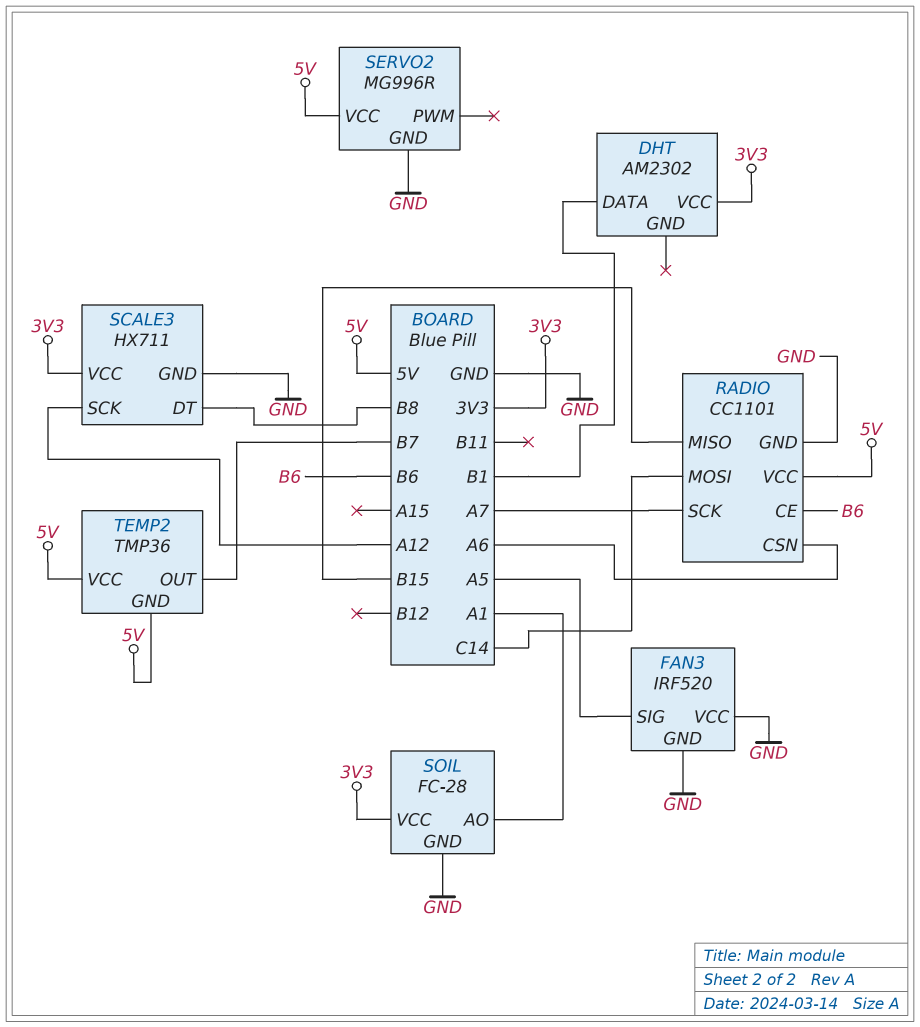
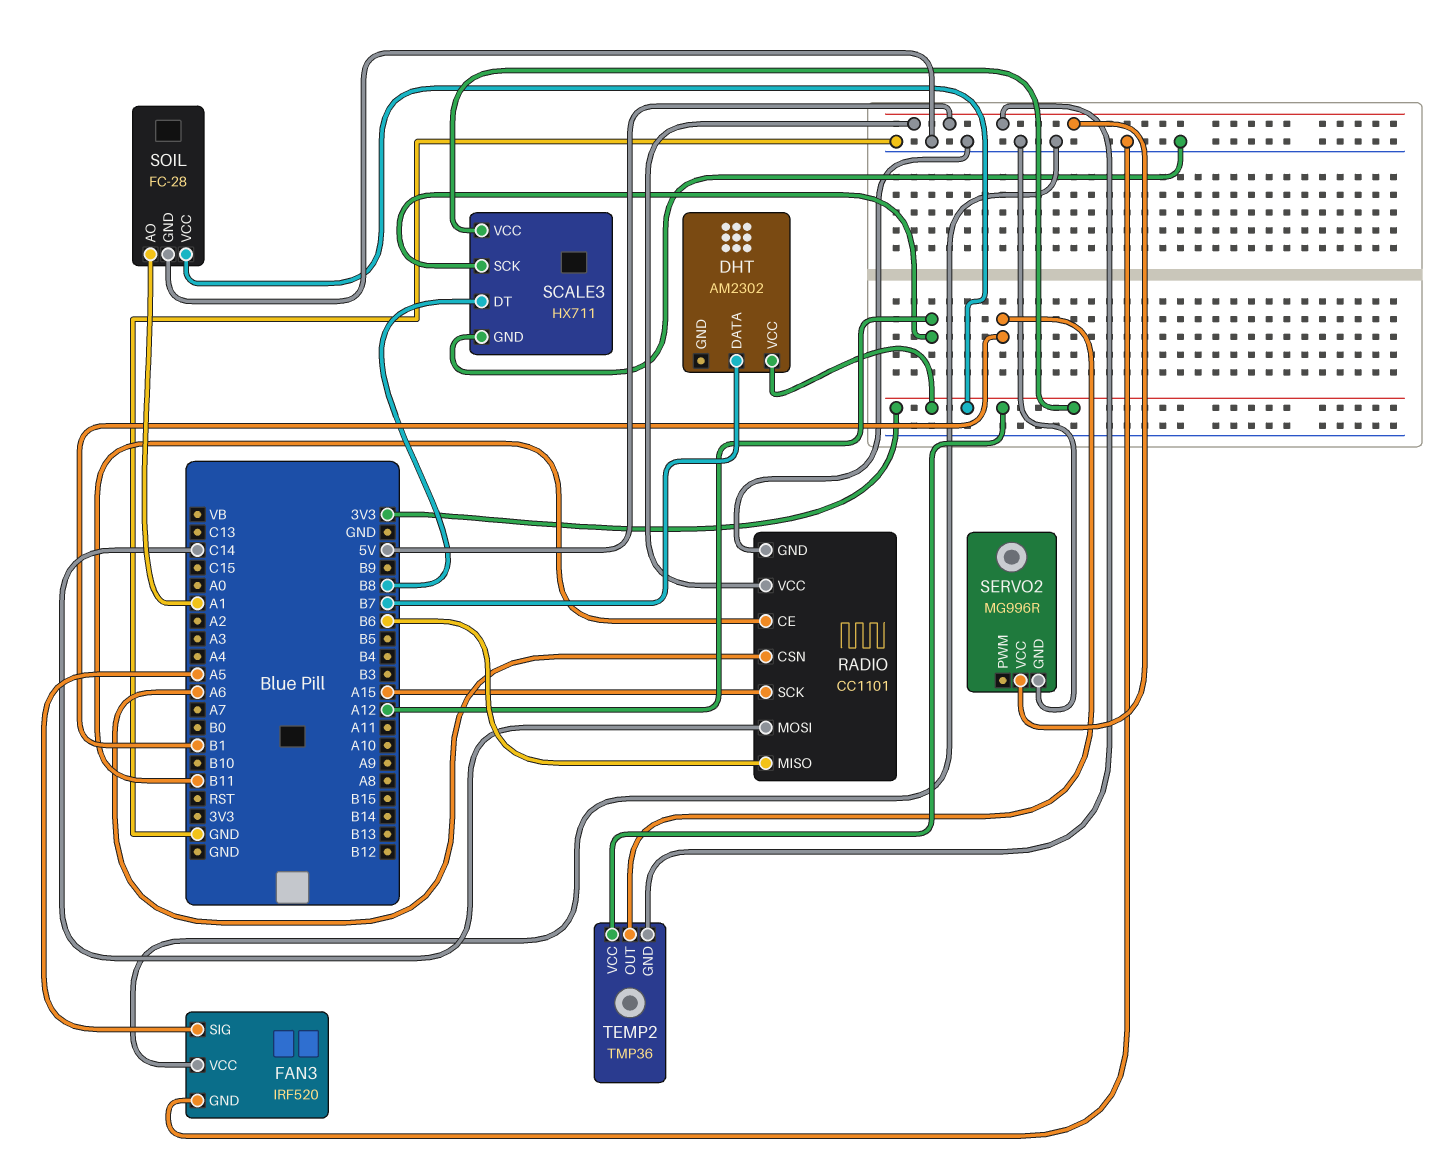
DHT pin DATA: B1 -> B7
RADIO pin CE: B6 -> B11
RADIO pin MISO: B15 -> B6
RADIO pin SCK: A7 -> A15
TEMP2 pin OUT: B7 -> B1
TEMP2 pin VCC: 5V -> 3V3

